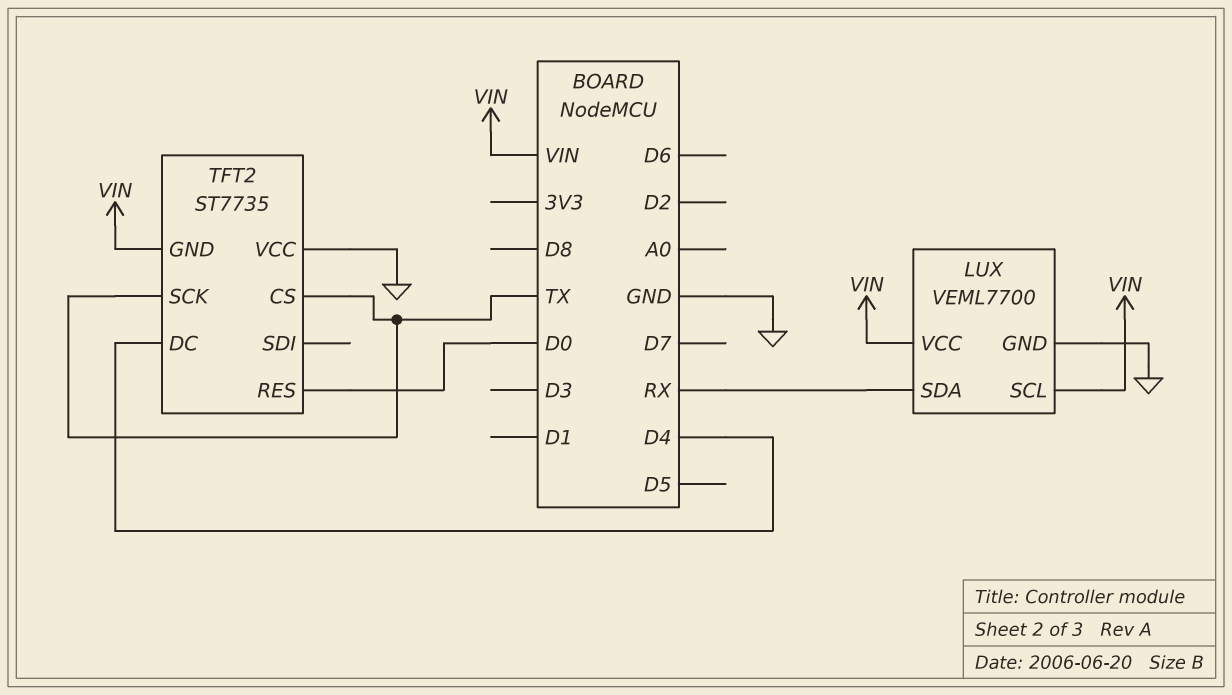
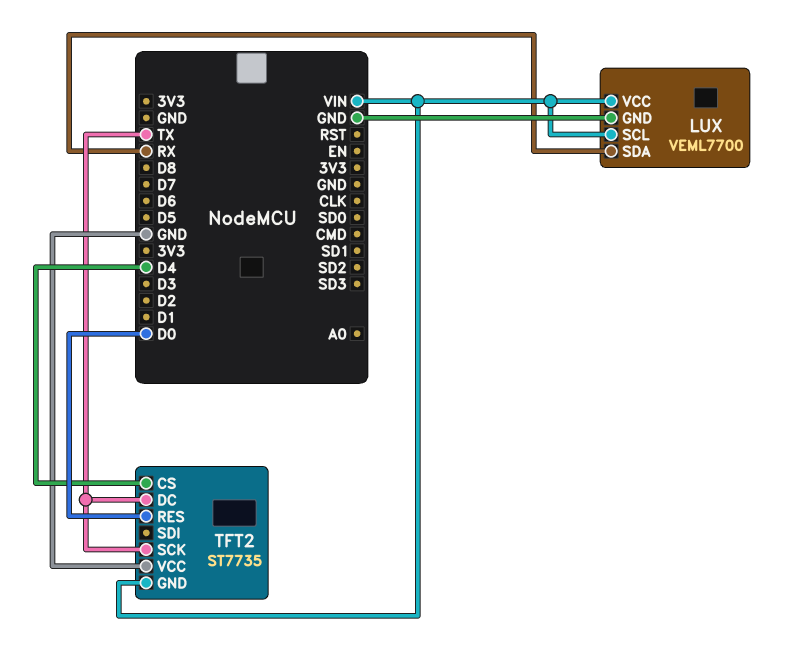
TFT2 pin CS: TX -> D4
TFT2 pin DC: D4 -> TX

